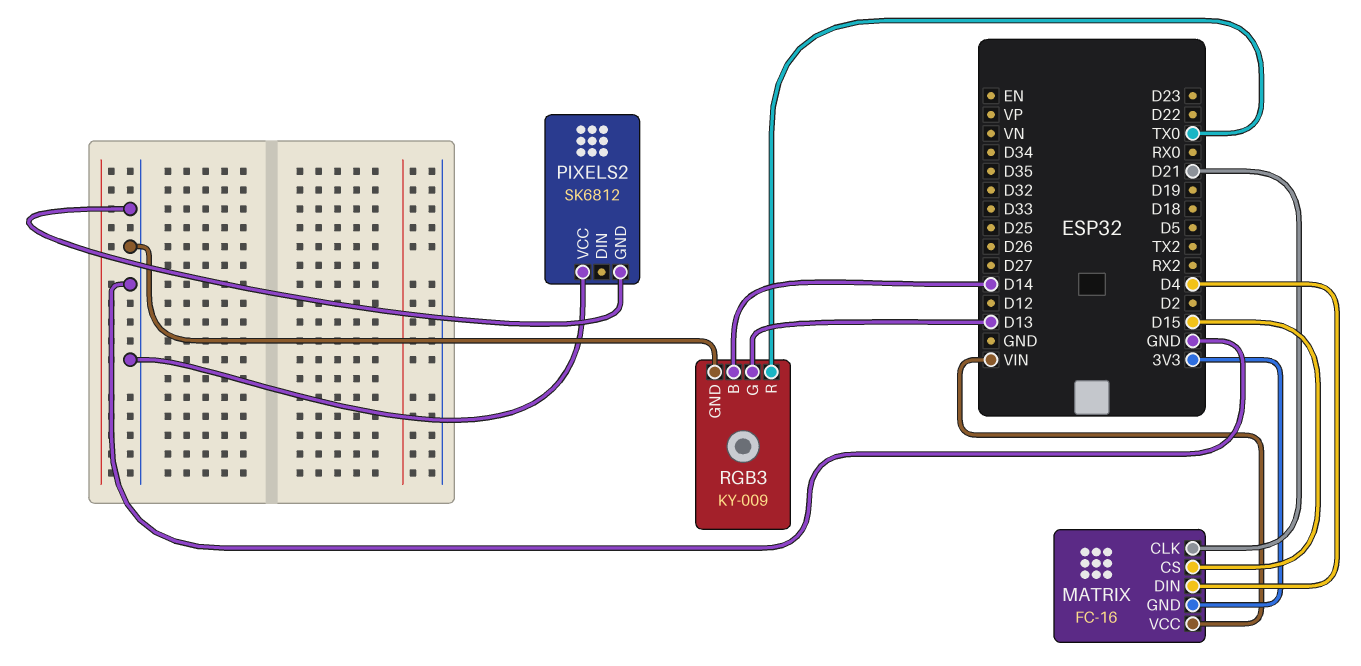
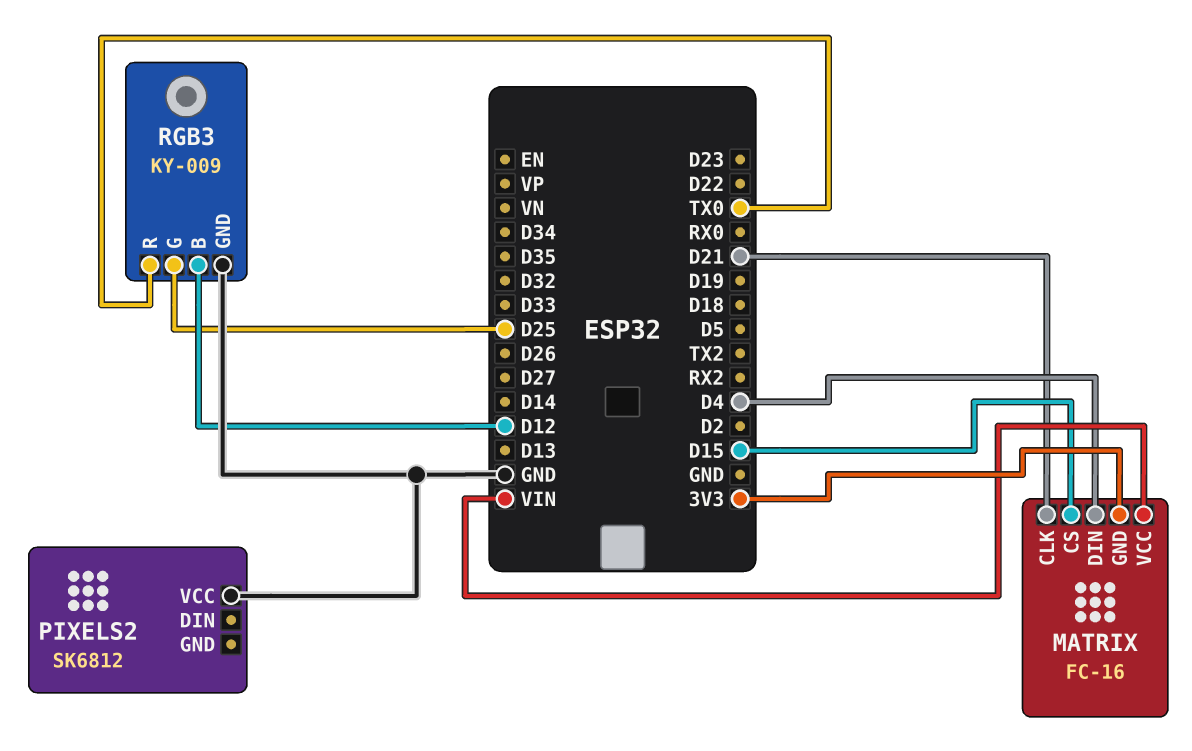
PIXELS2 pin GND: GND -> none
RGB3 pin B: D14 -> D12
RGB3 pin G: D13 -> D25

